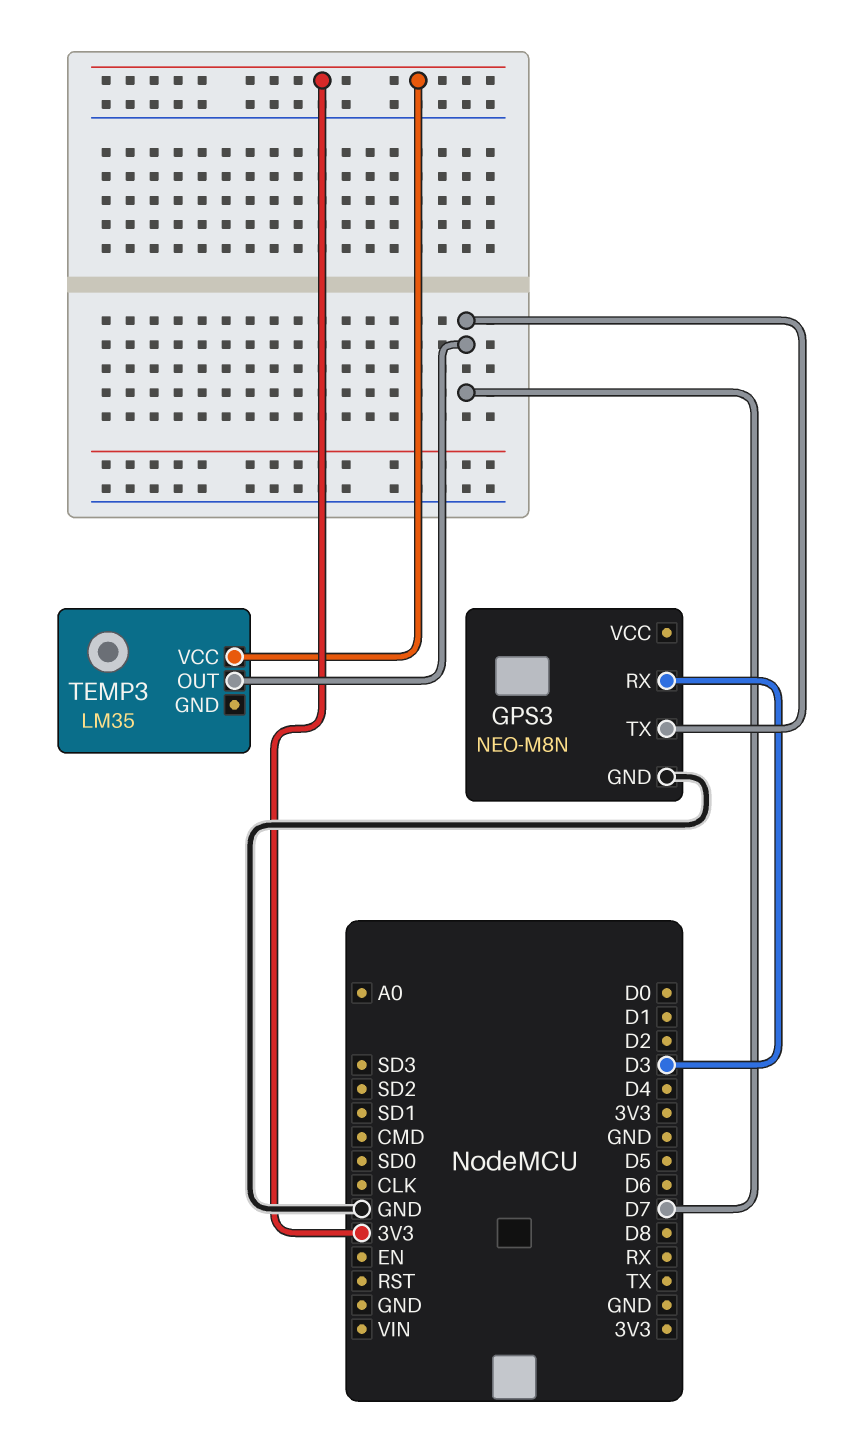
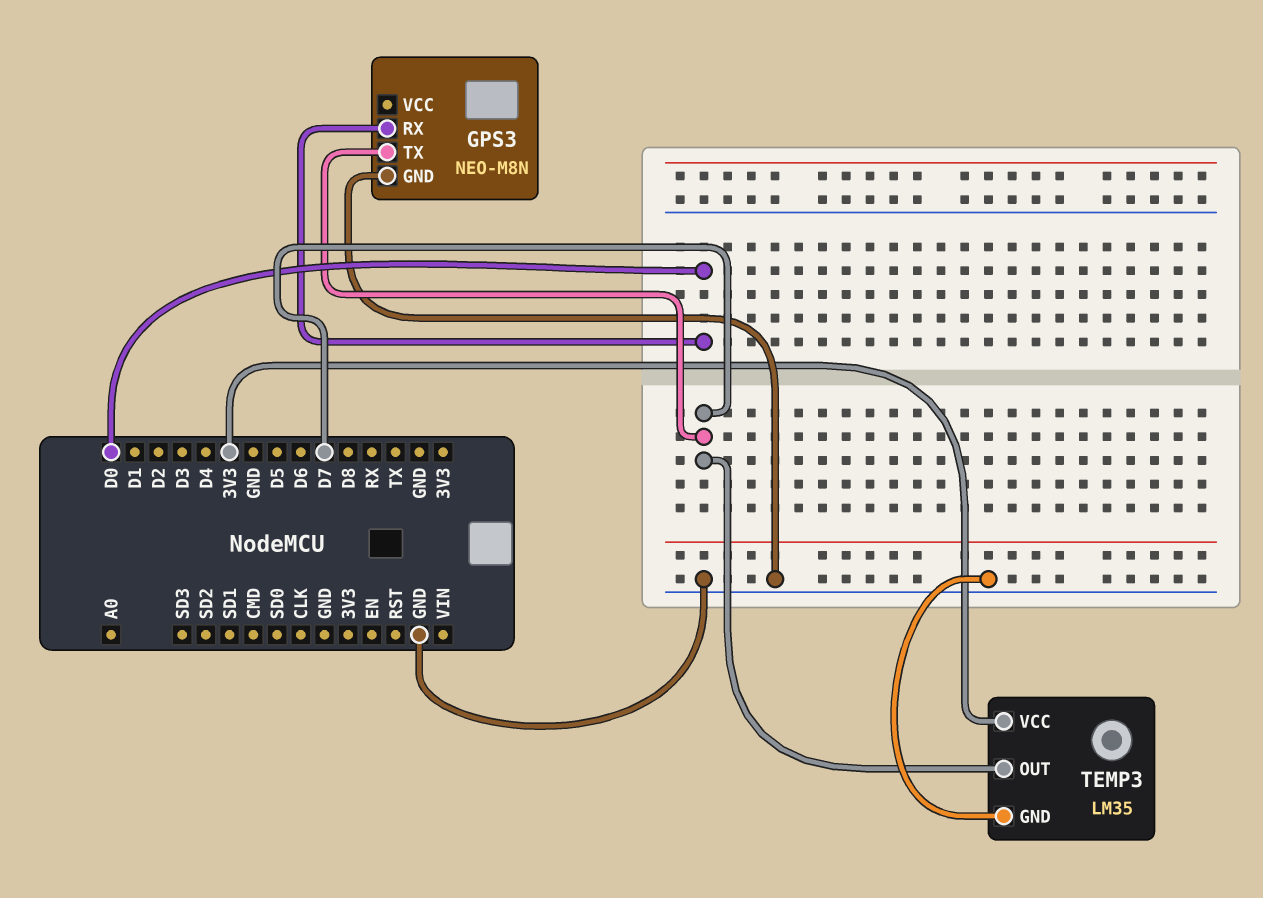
GPS3 pin RX: D3 -> D0
TEMP3 pin GND: none -> GND

